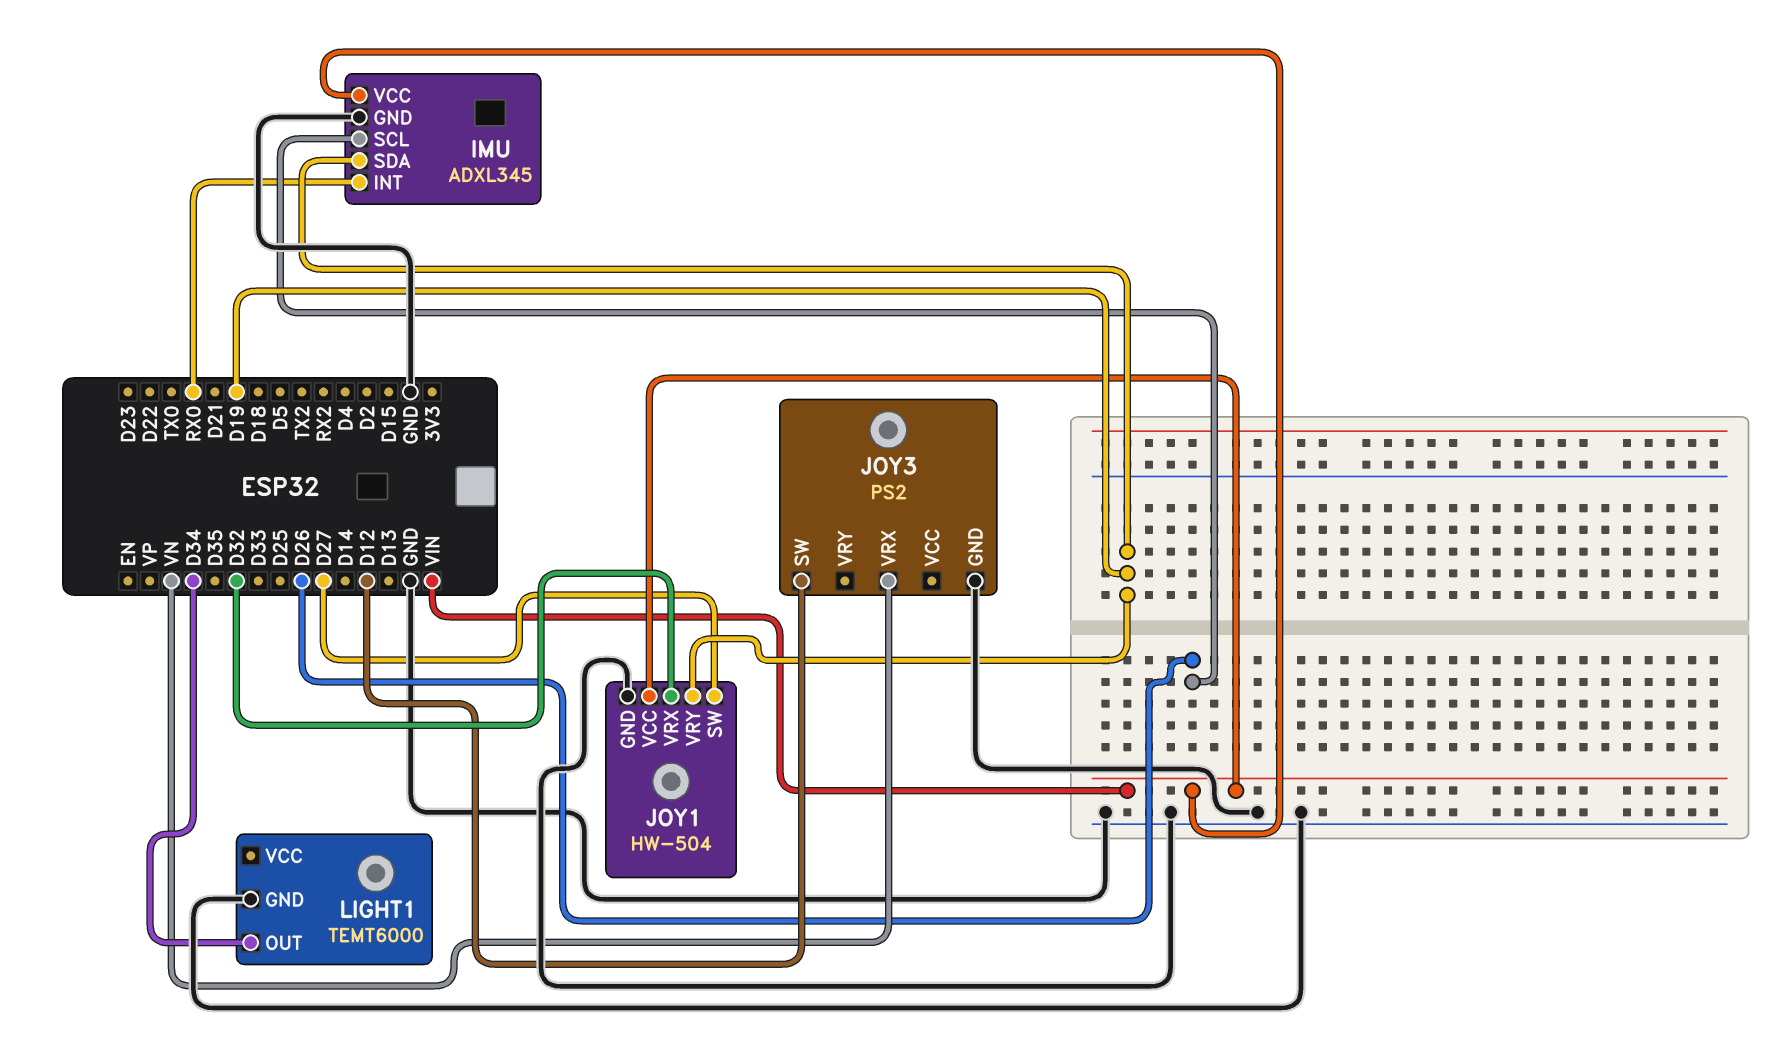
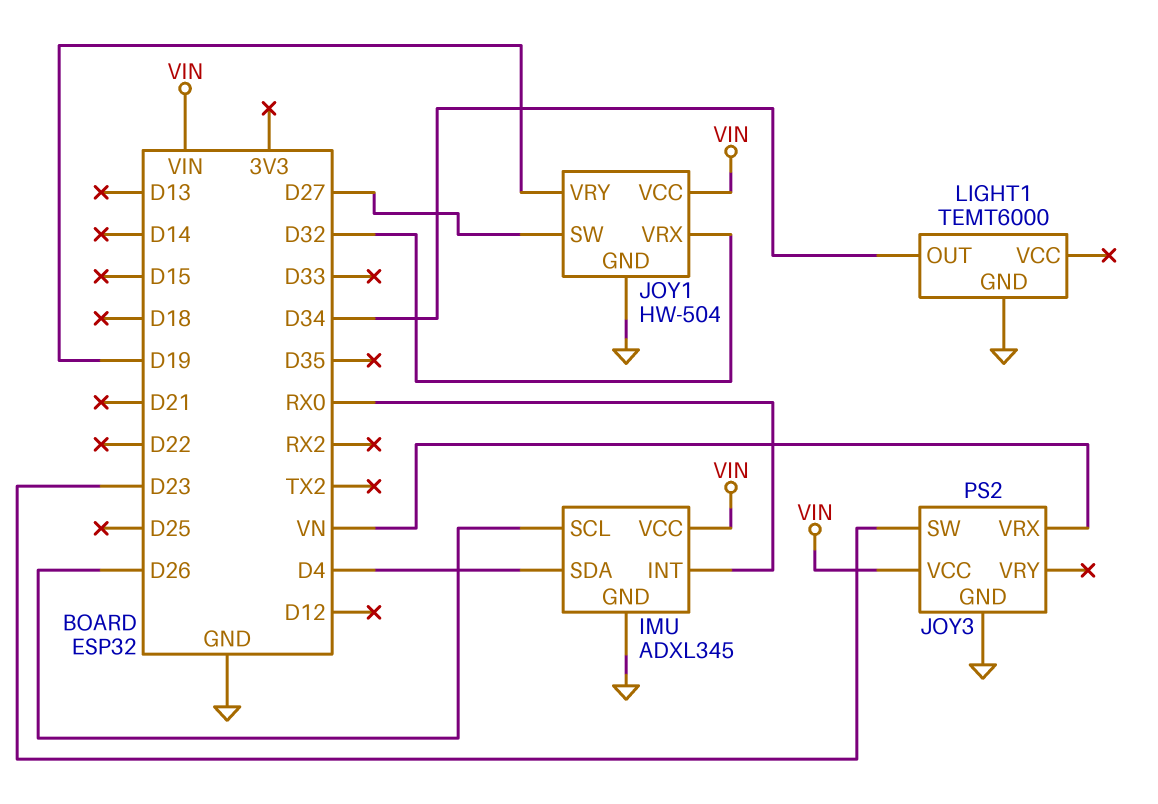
IMU pin SDA: D19 -> D4
JOY3 pin SW: D12 -> D23
JOY3 pin VCC: none -> VIN

